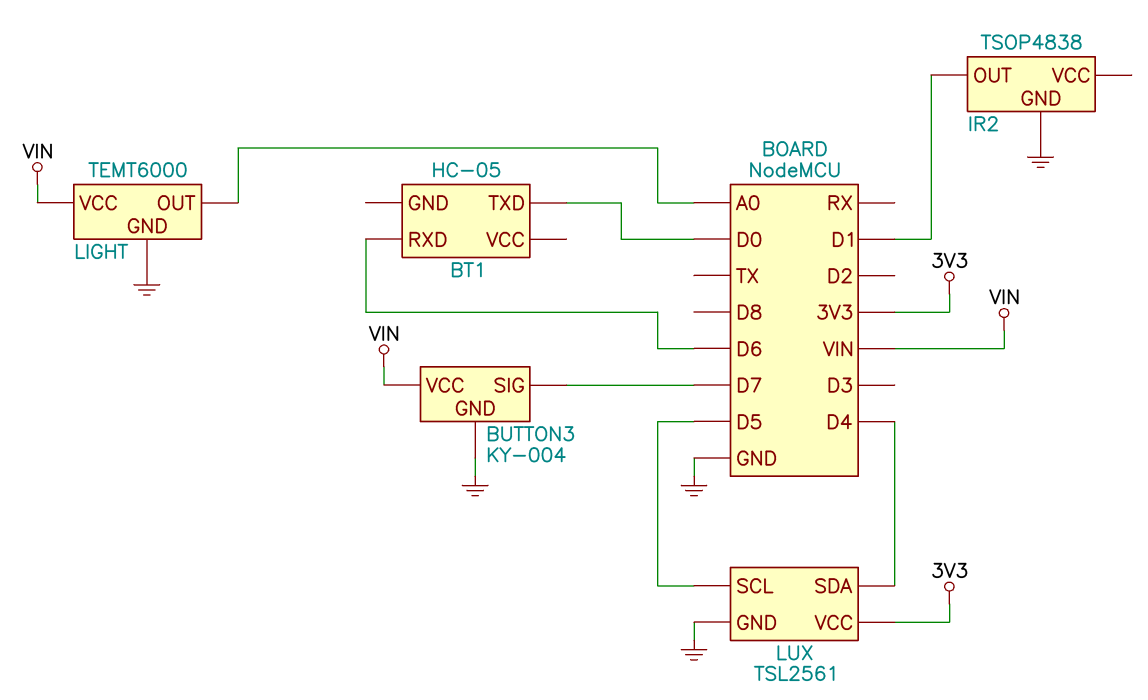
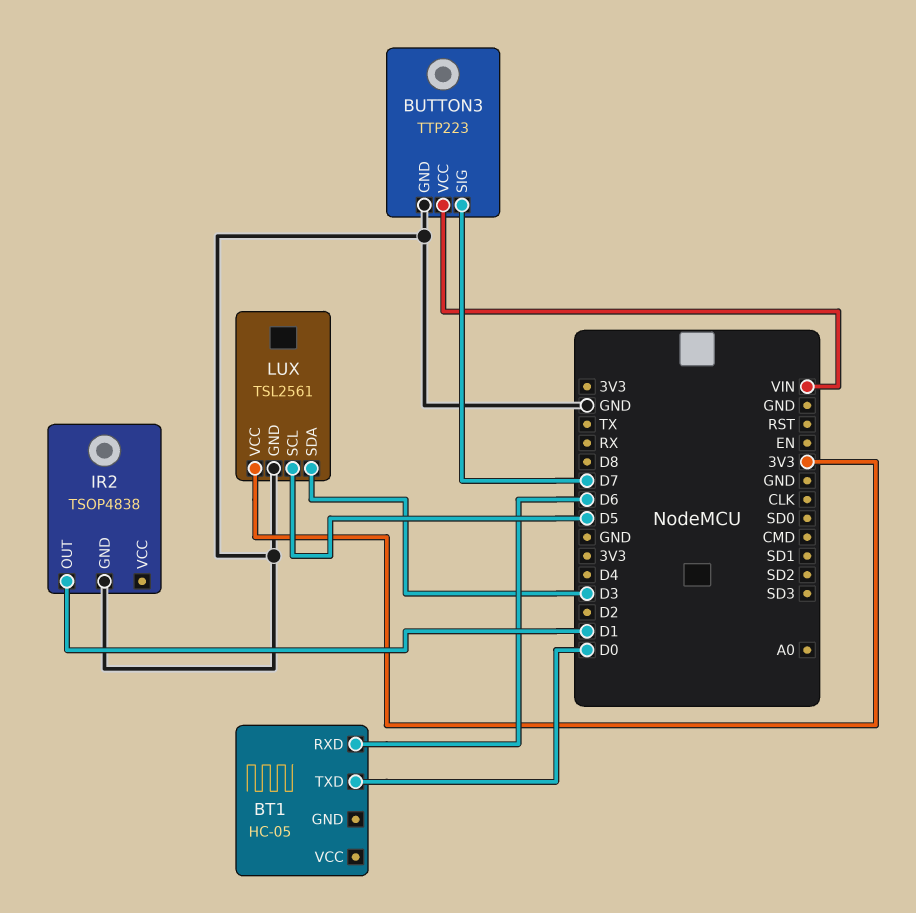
BUTTON3: KY-004 -> TTP223
LIGHT: TEMT6000 -> none
LIGHT pin GND: GND -> none
LIGHT pin OUT: A0 -> none
LIGHT pin VCC: VIN -> none
LUX pin SDA: D4 -> D3

